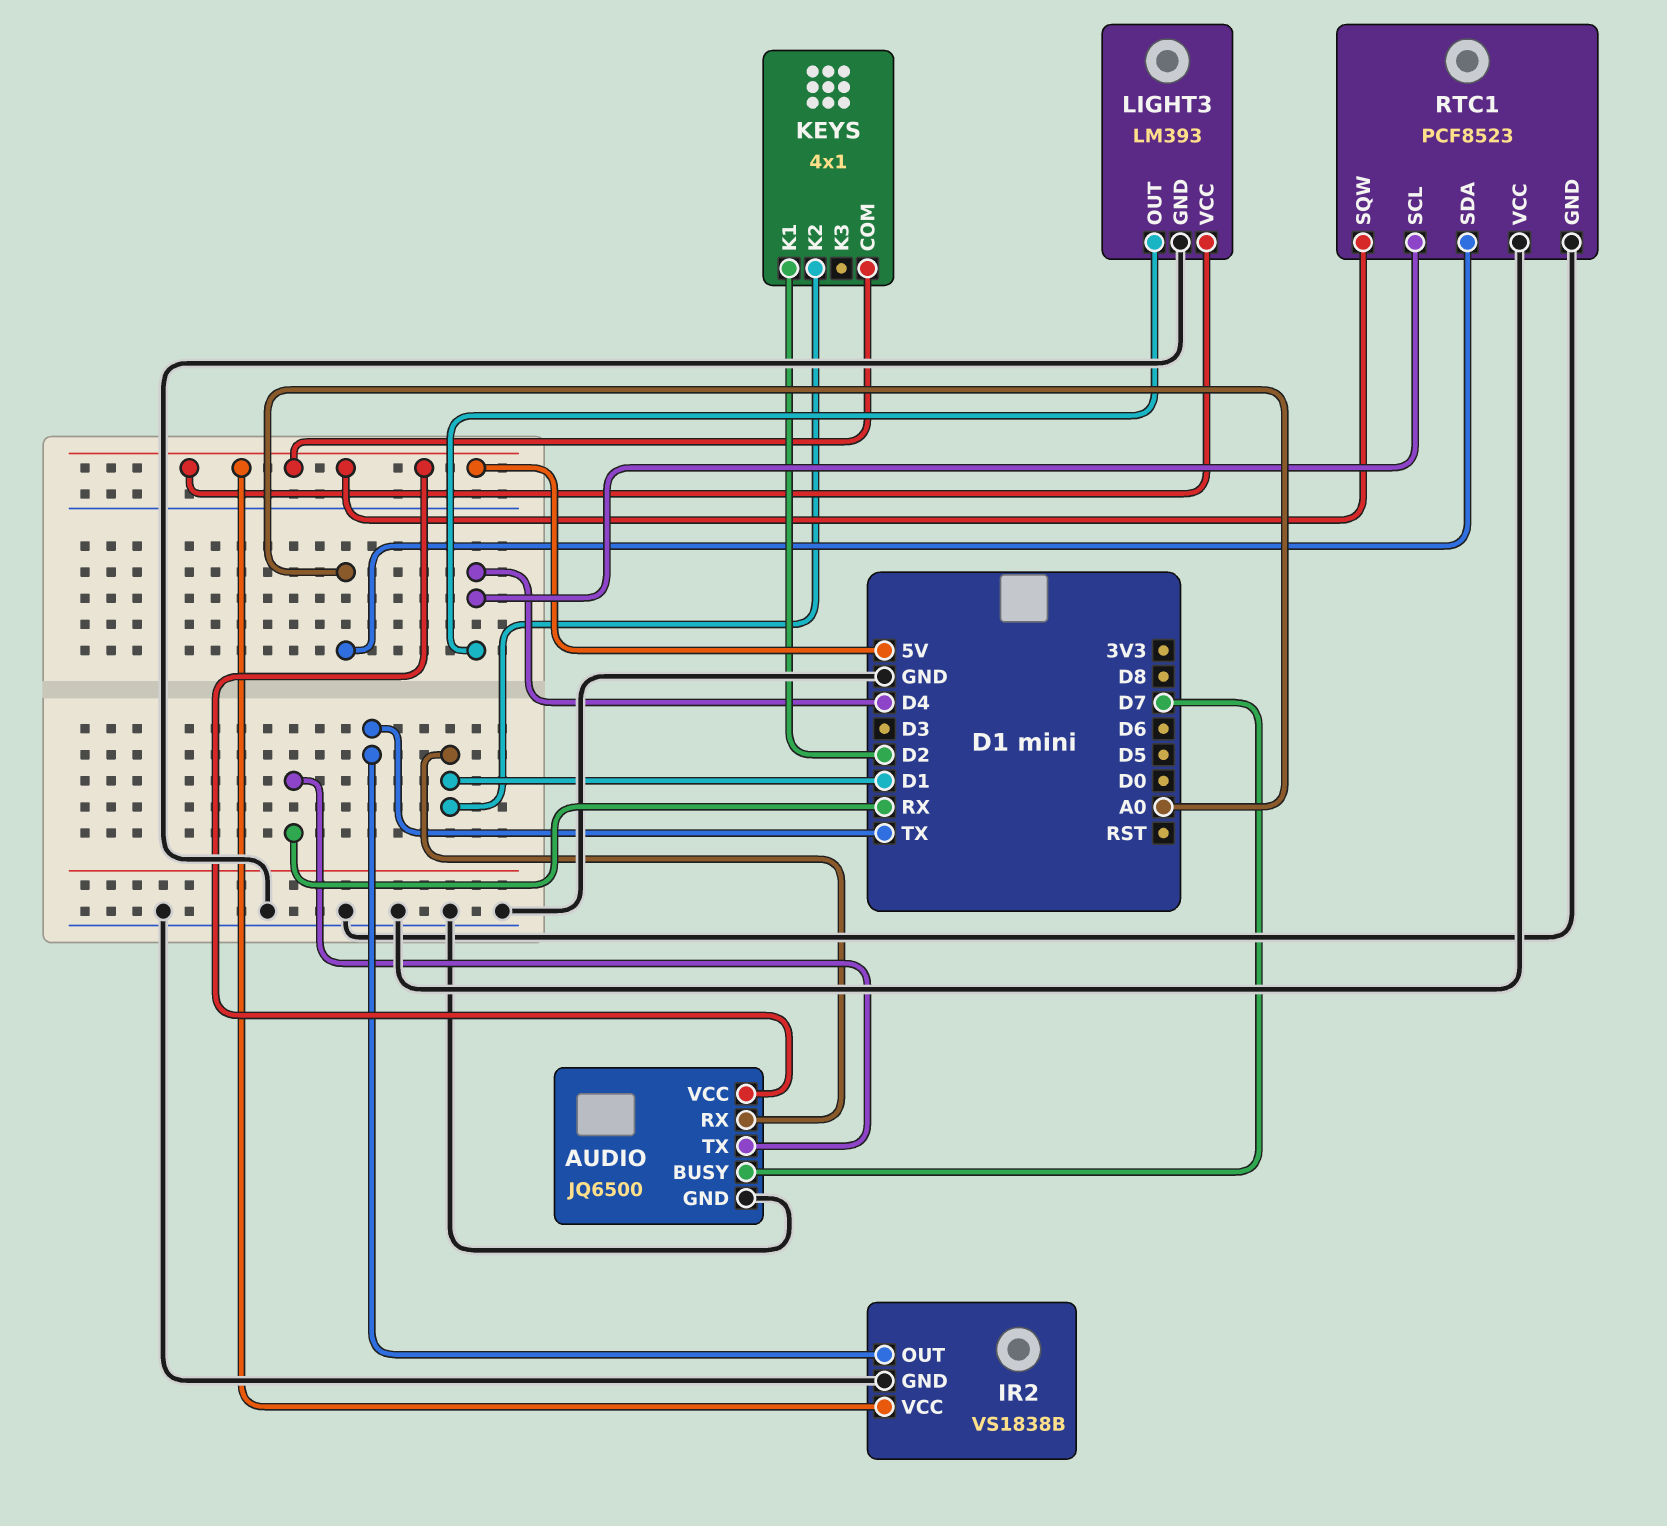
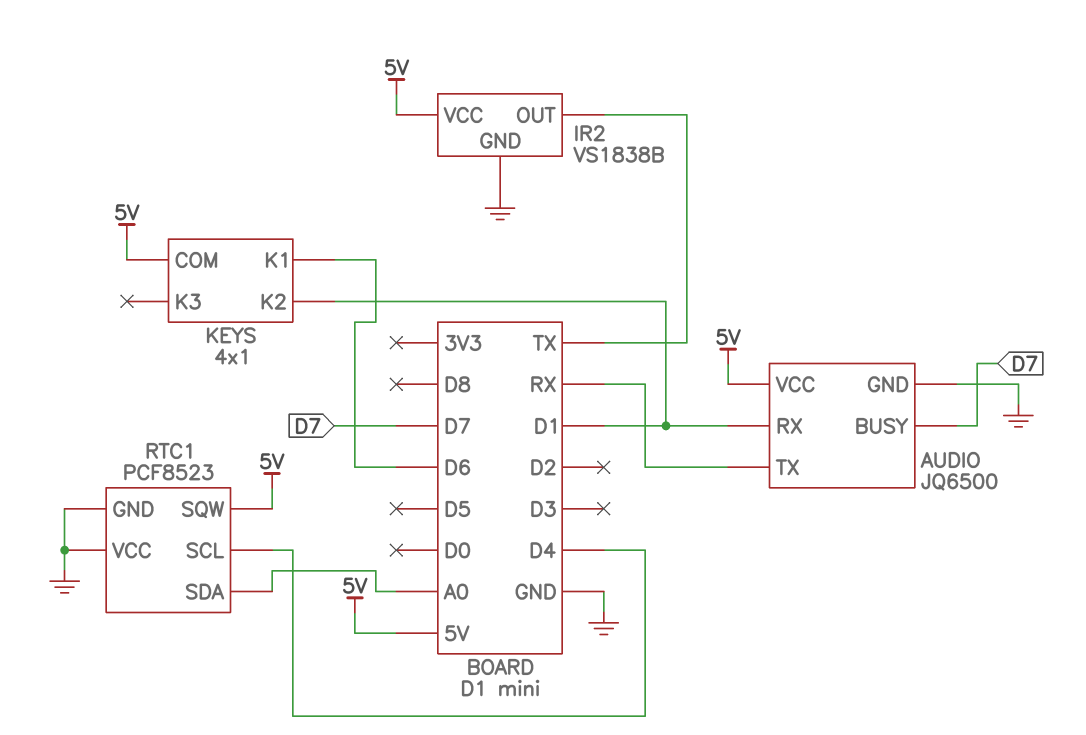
KEYS pin K1: D2 -> D6
LIGHT3: LM393 -> none
LIGHT3 pin GND: GND -> none
LIGHT3 pin OUT: D4 -> none
LIGHT3 pin VCC: 5V -> none

